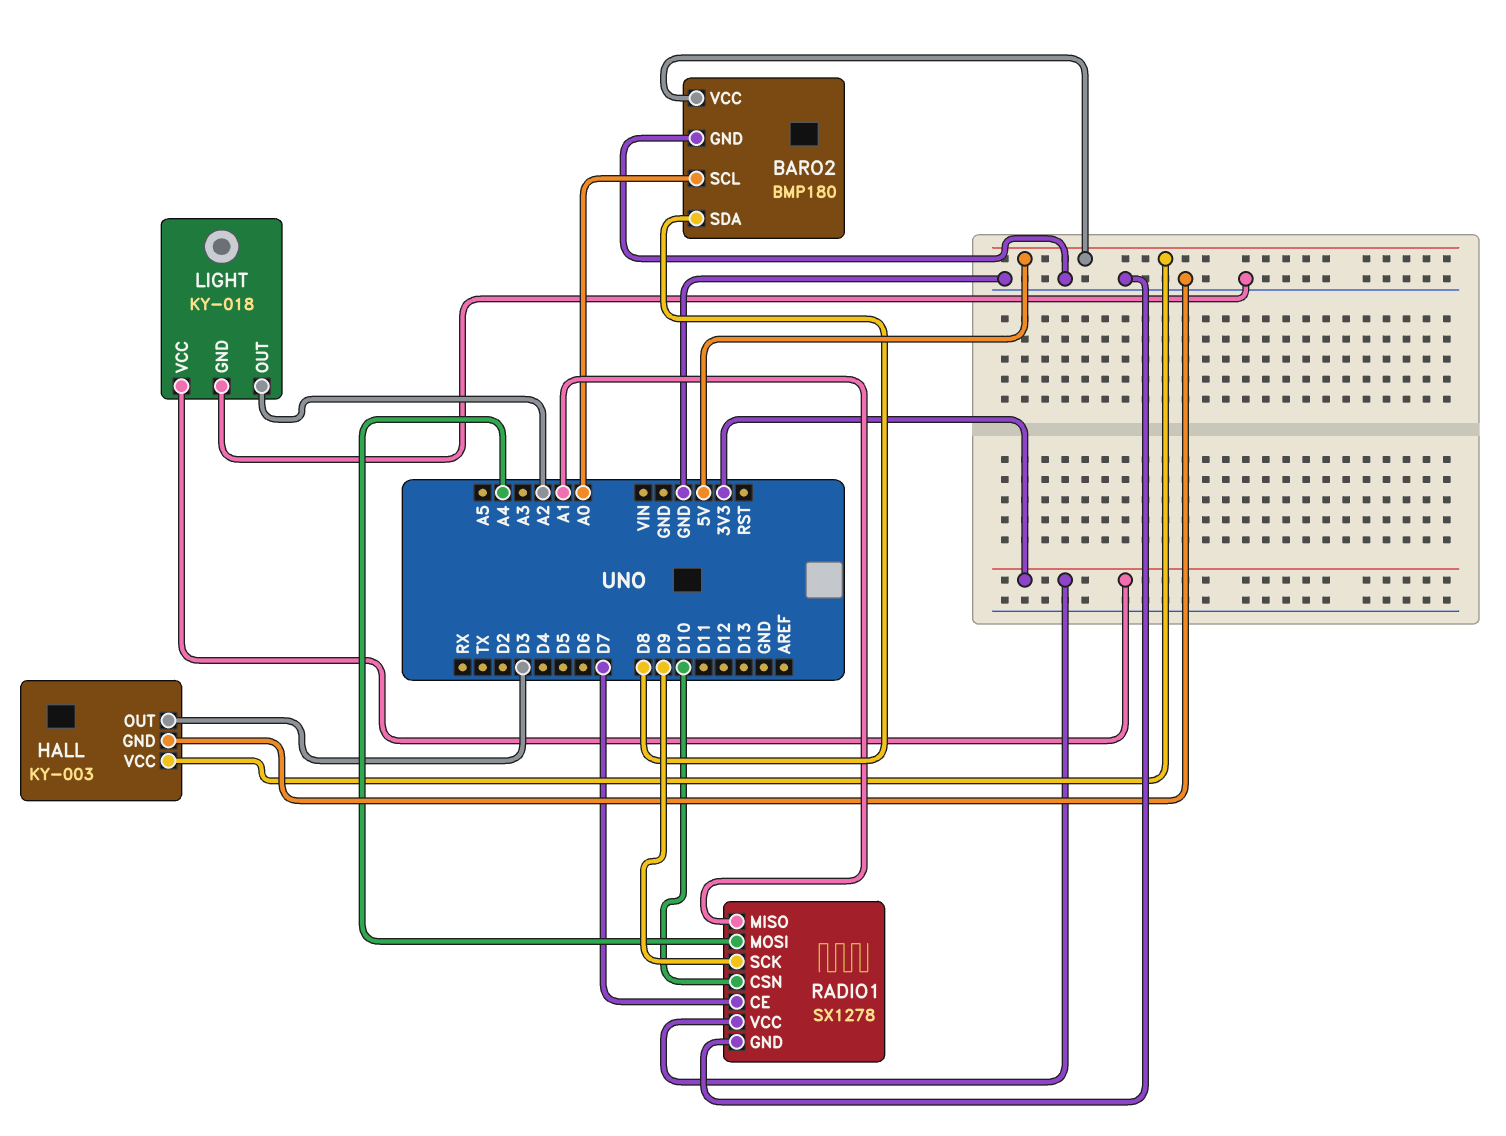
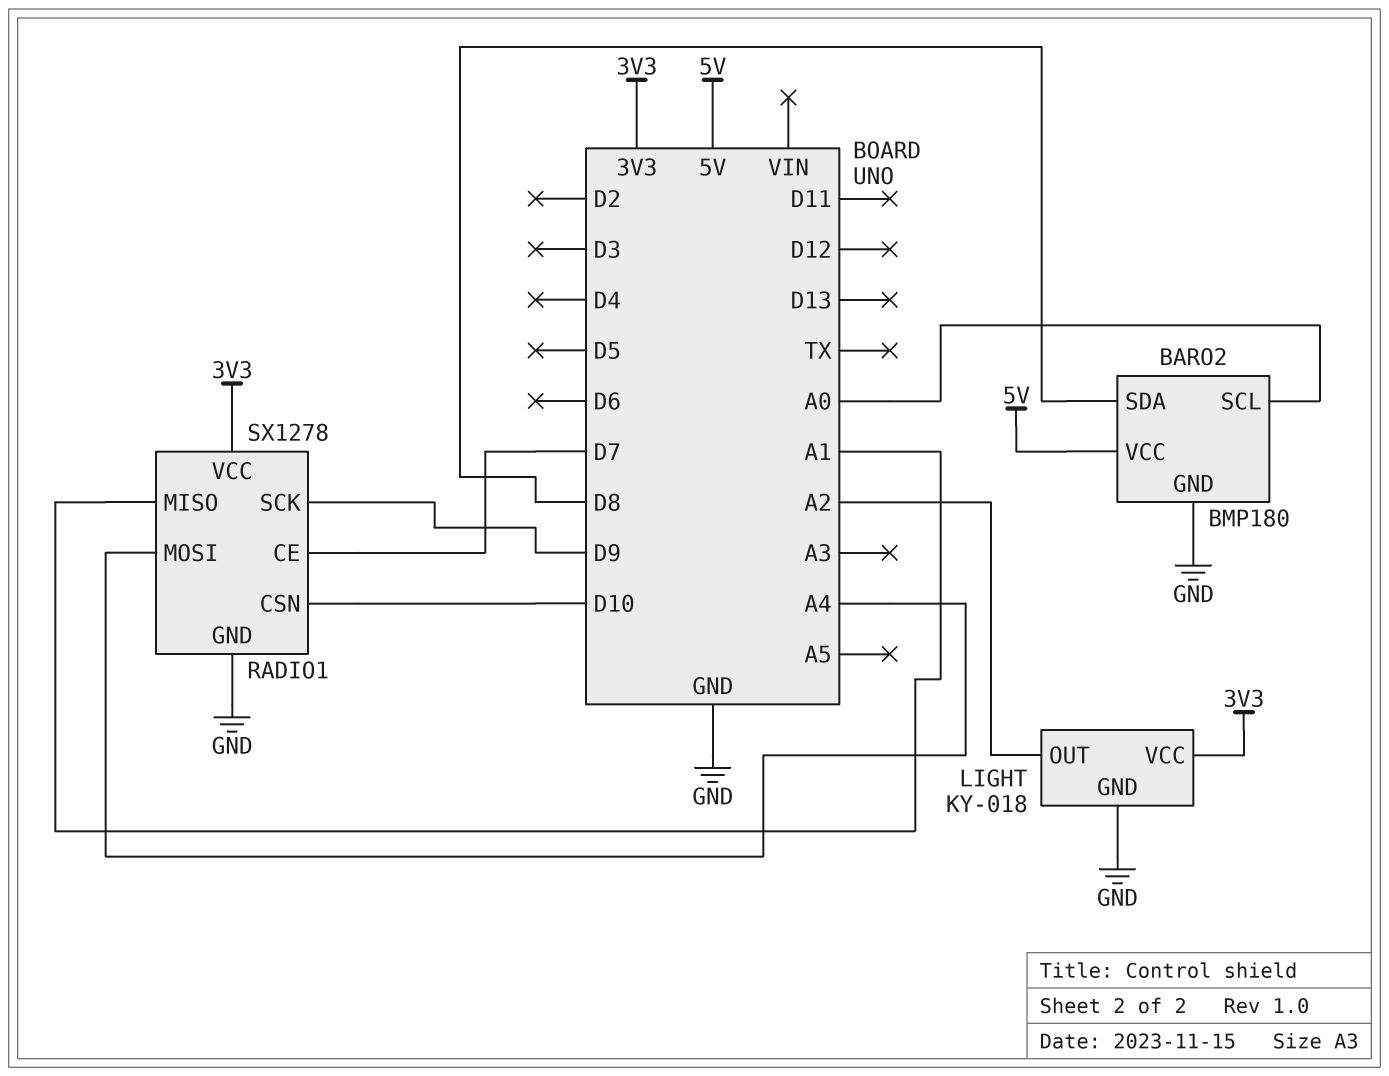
HALL: KY-003 -> none
HALL pin GND: GND -> none
HALL pin OUT: D3 -> none
HALL pin VCC: 5V -> none

